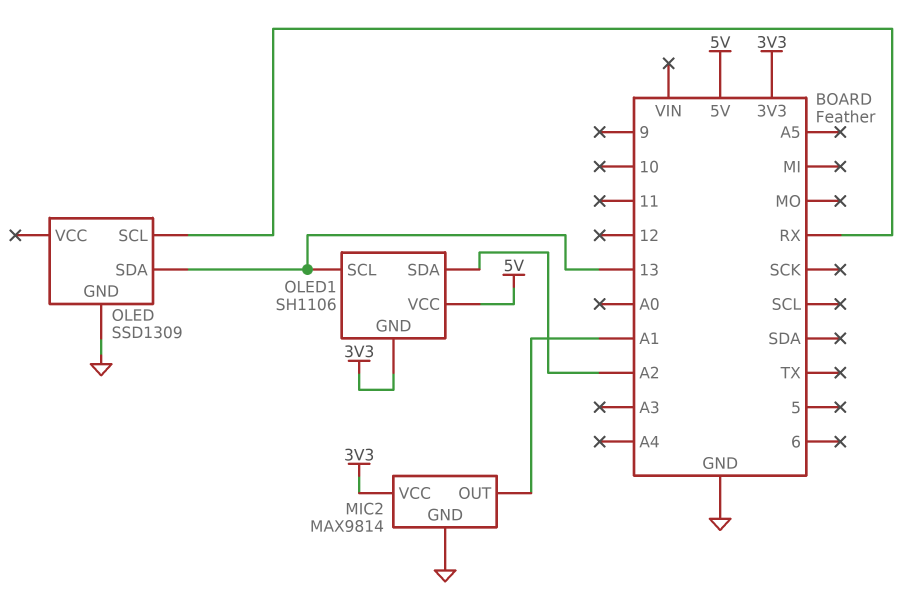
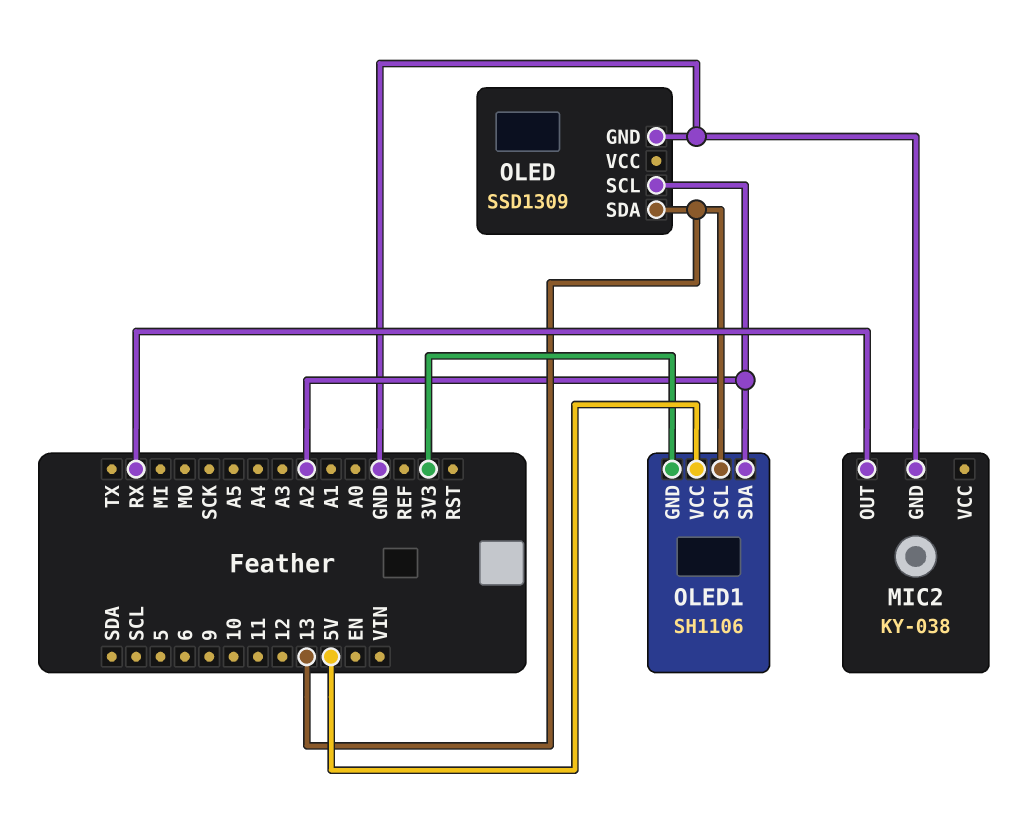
MIC2: MAX9814 -> KY-038
MIC2 pin OUT: A1 -> RX
MIC2 pin VCC: 3V3 -> none
OLED pin SCL: RX -> A2

